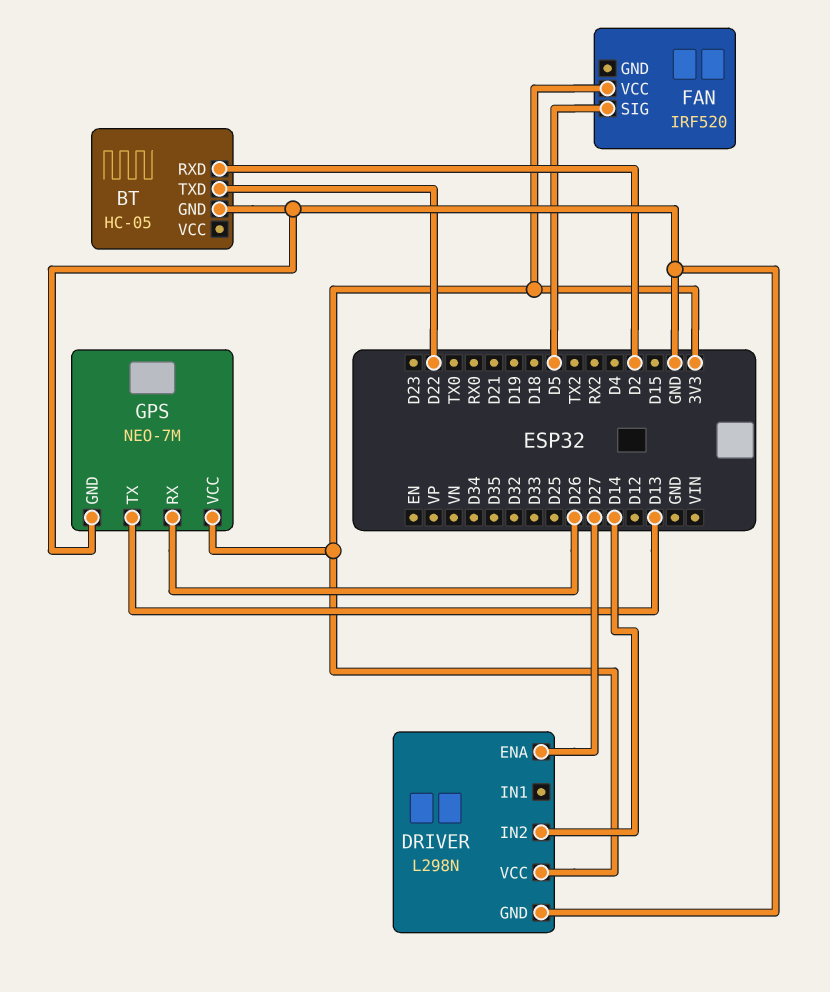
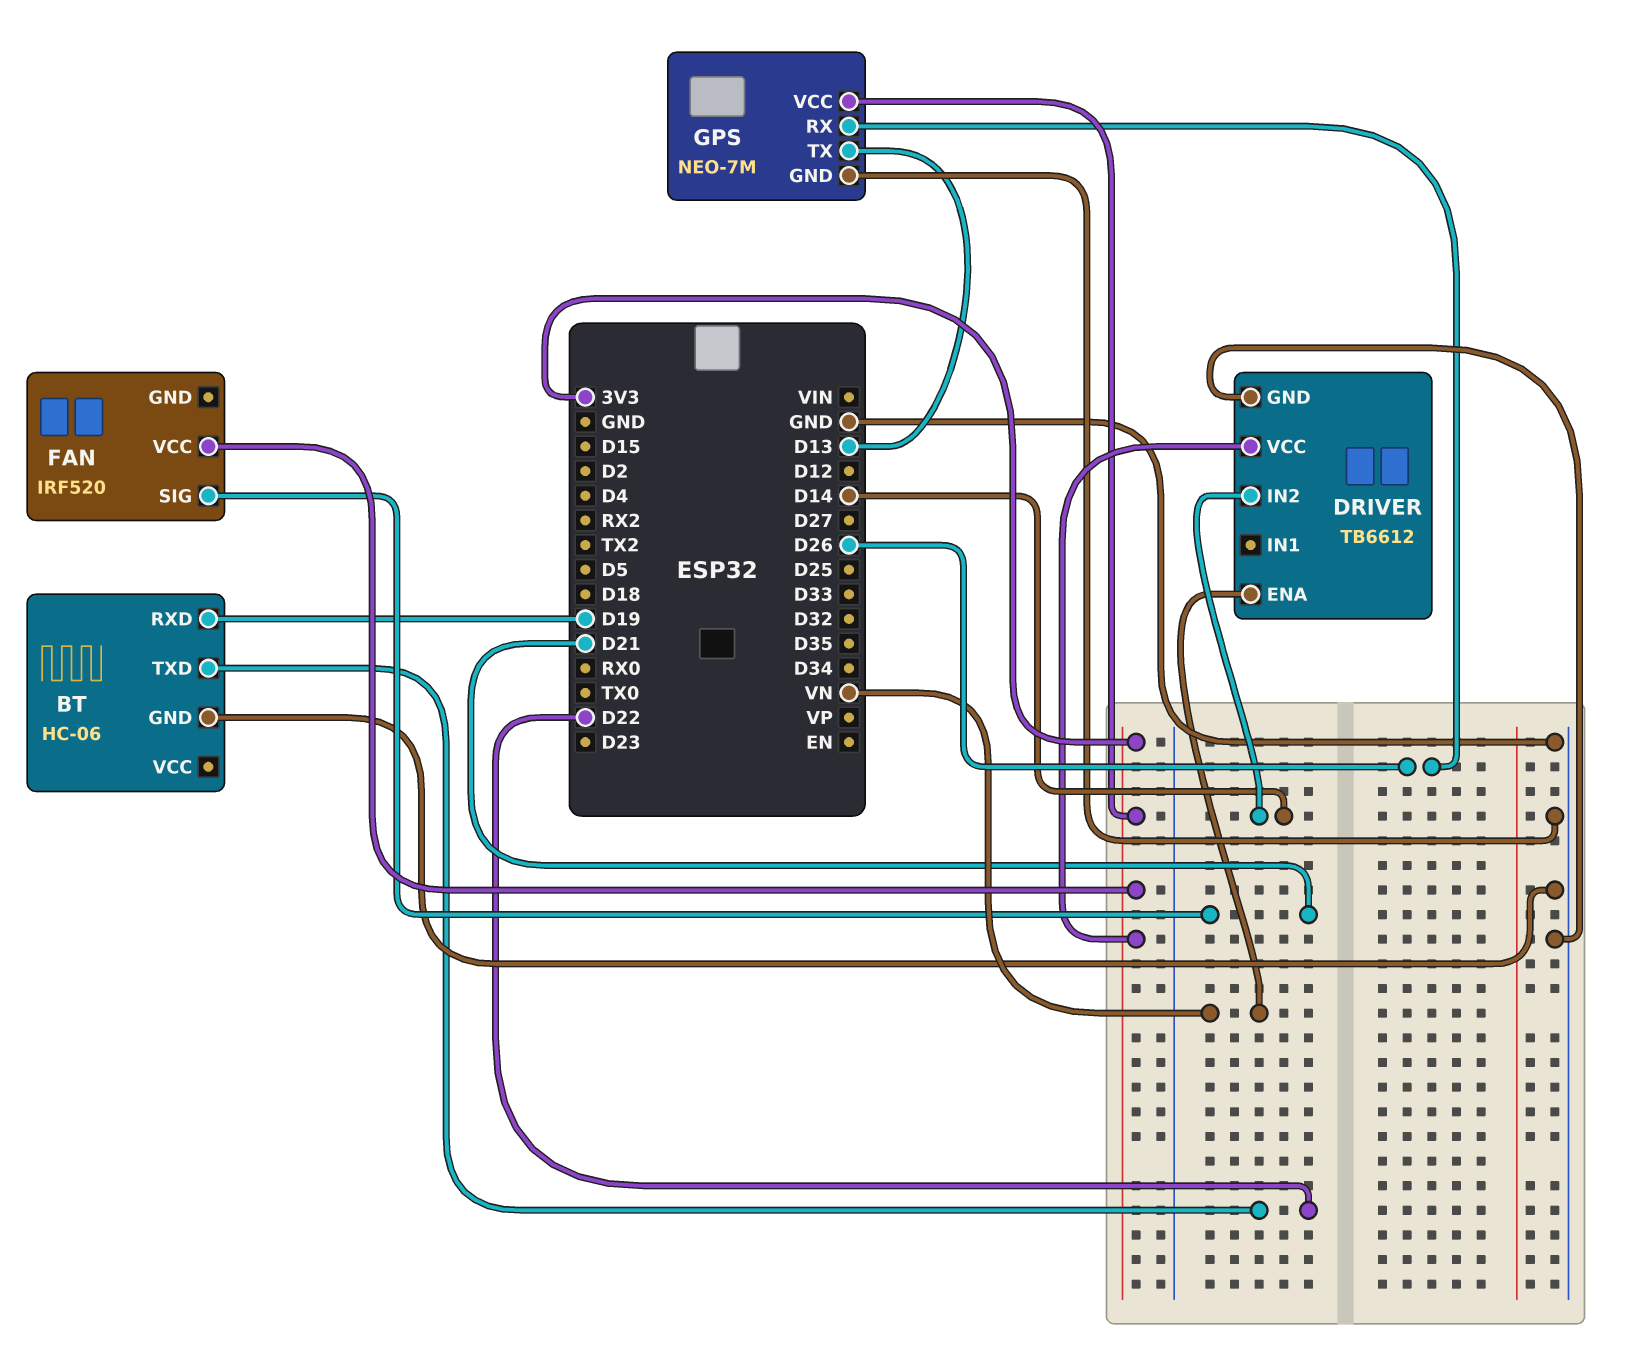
BT: HC-05 -> HC-06
BT pin RXD: D2 -> D19
DRIVER: L298N -> TB6612
DRIVER pin ENA: D27 -> VN
FAN pin SIG: D5 -> D21

